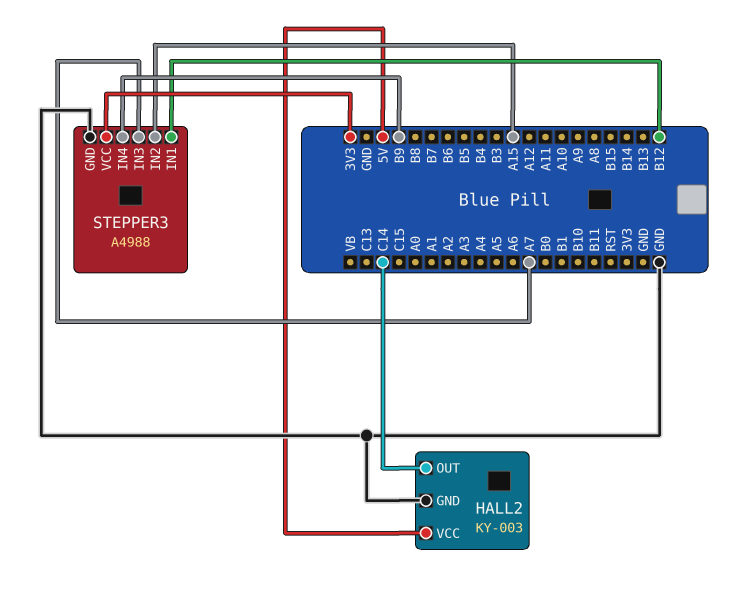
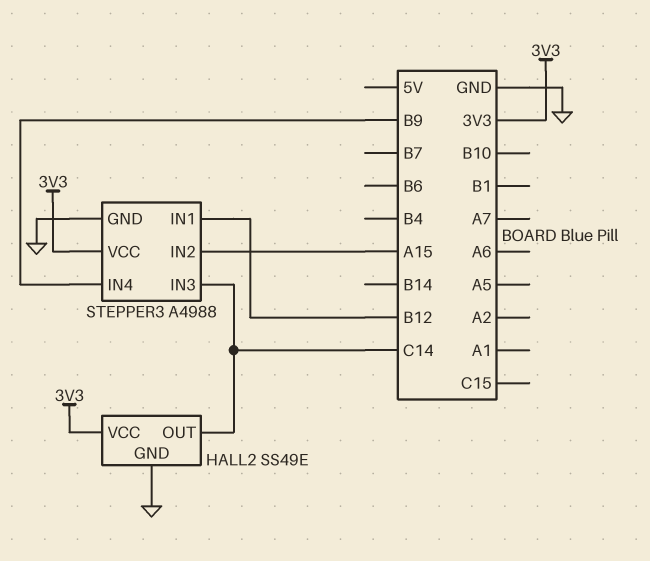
HALL2: KY-003 -> SS49E
HALL2 pin VCC: 5V -> 3V3
STEPPER3 pin IN3: A7 -> C14

